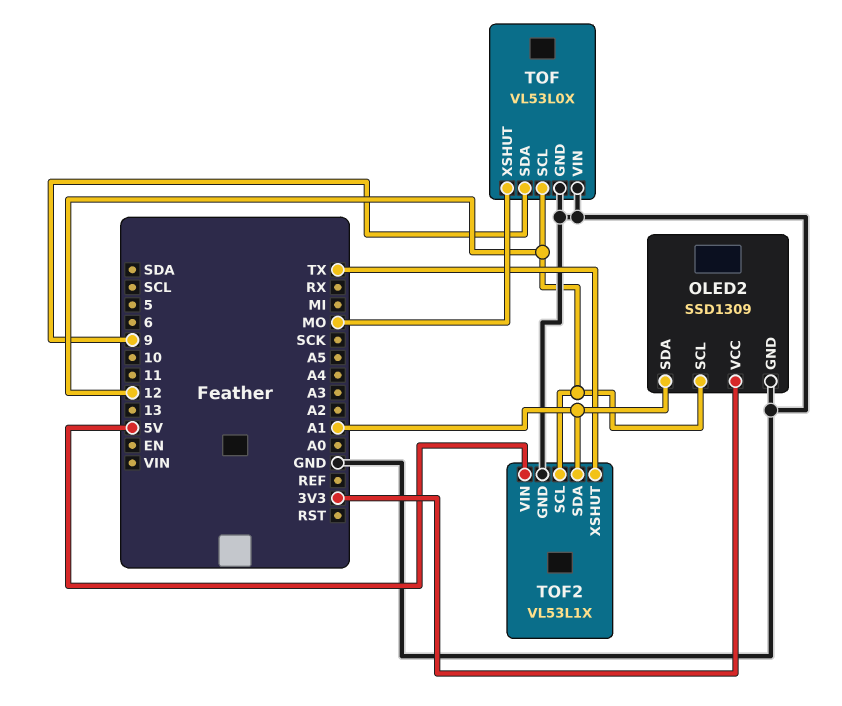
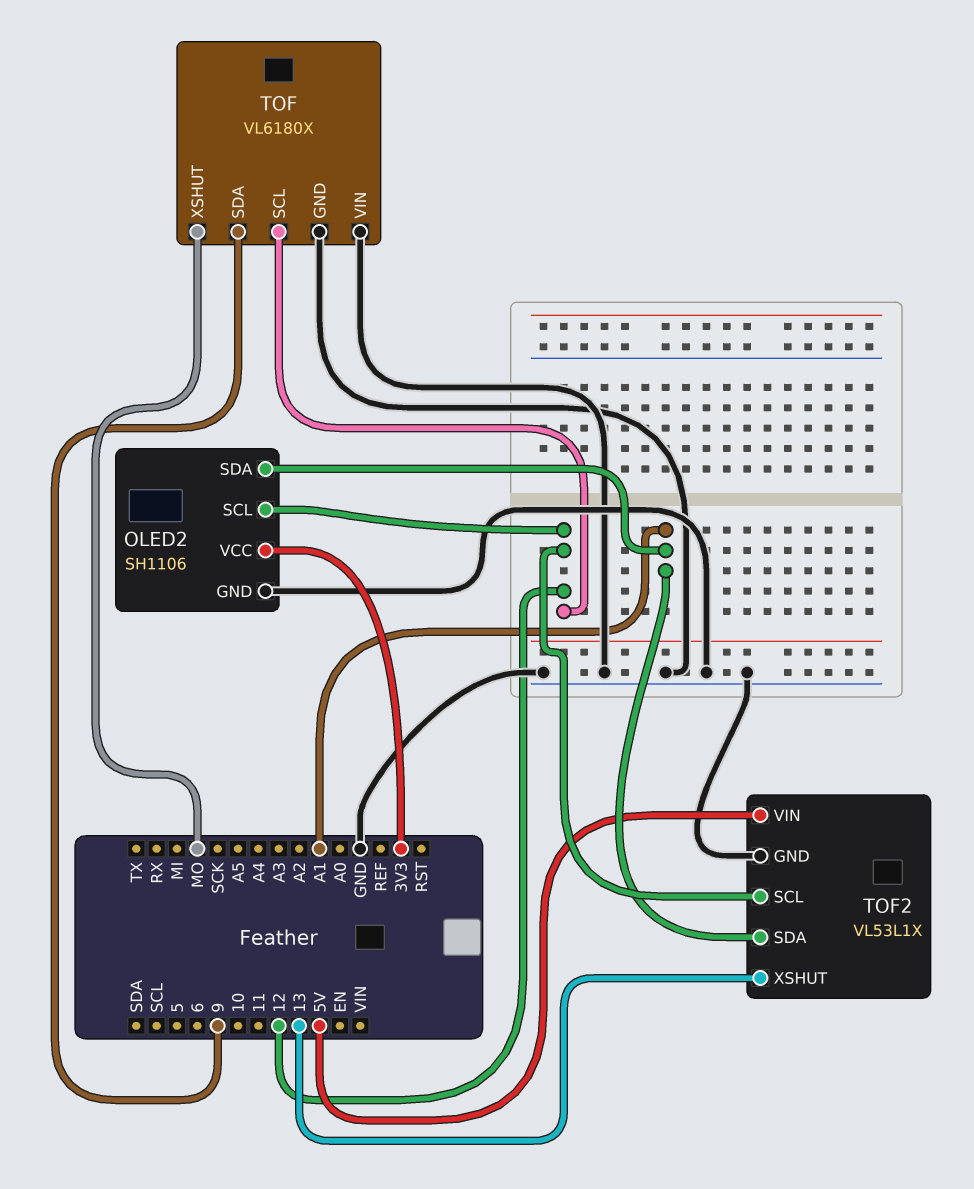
OLED2: SSD1309 -> SH1106
TOF: VL53L0X -> VL6180X
TOF2 pin XSHUT: TX -> 13

